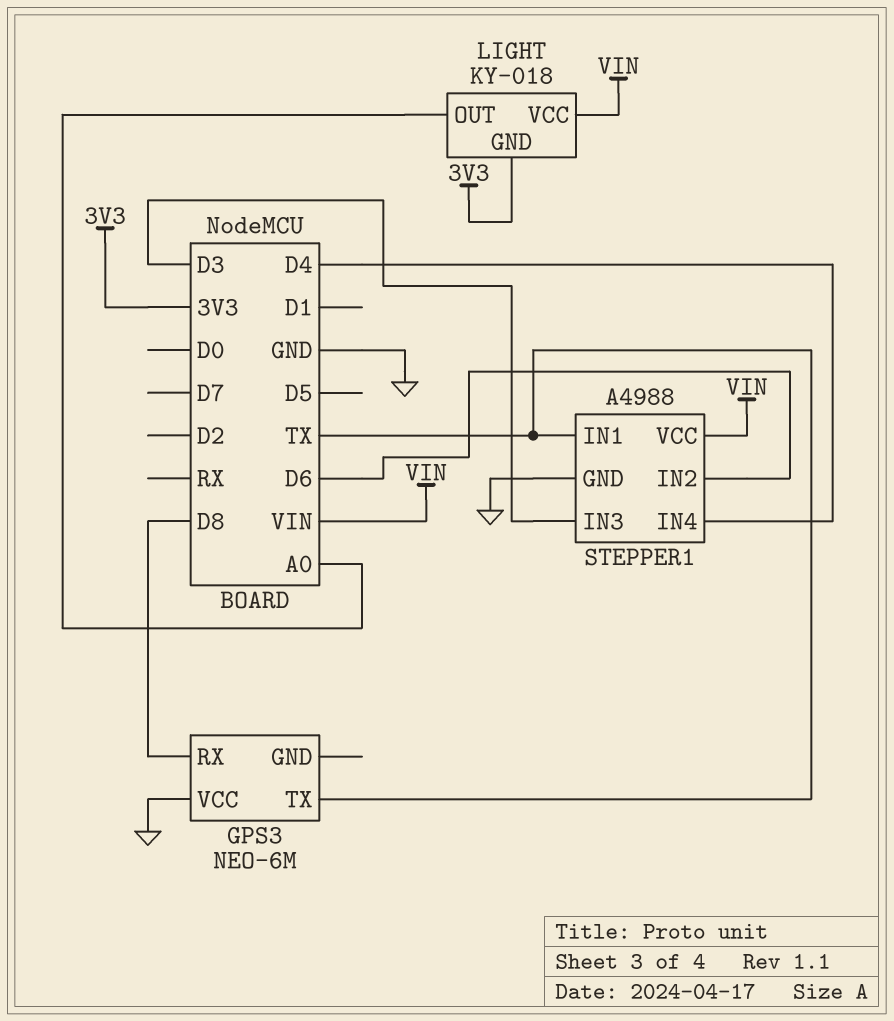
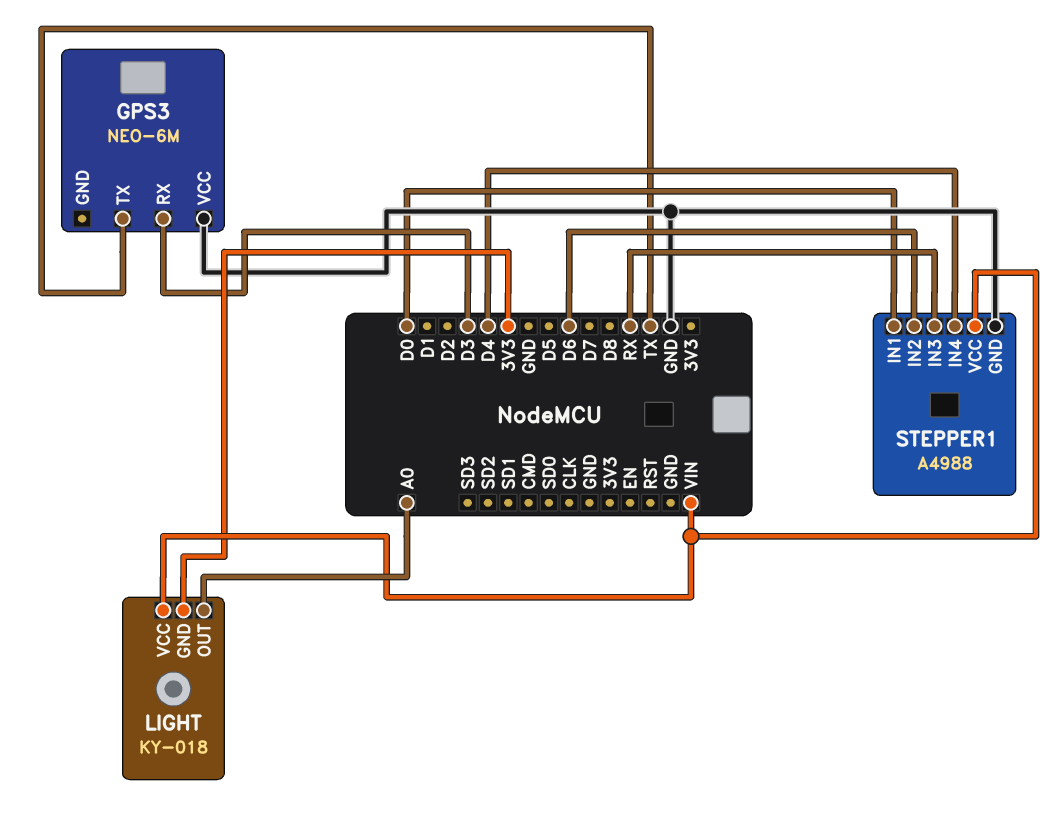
GPS3 pin RX: D8 -> D3
STEPPER1 pin IN1: TX -> D0
STEPPER1 pin IN3: D3 -> RX

